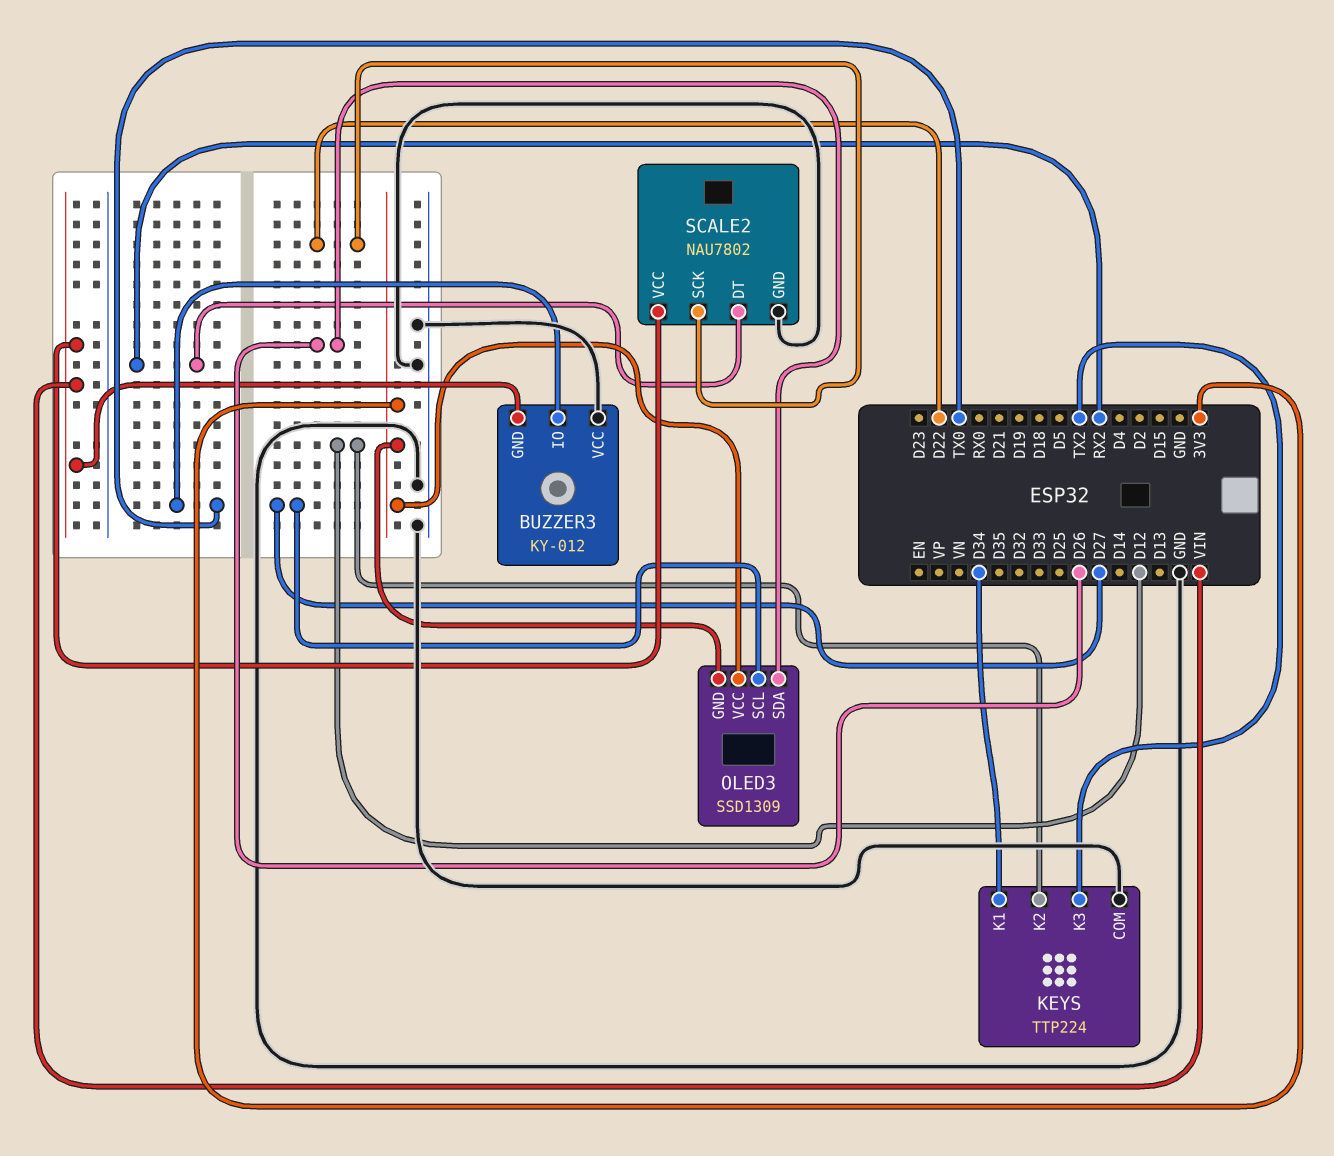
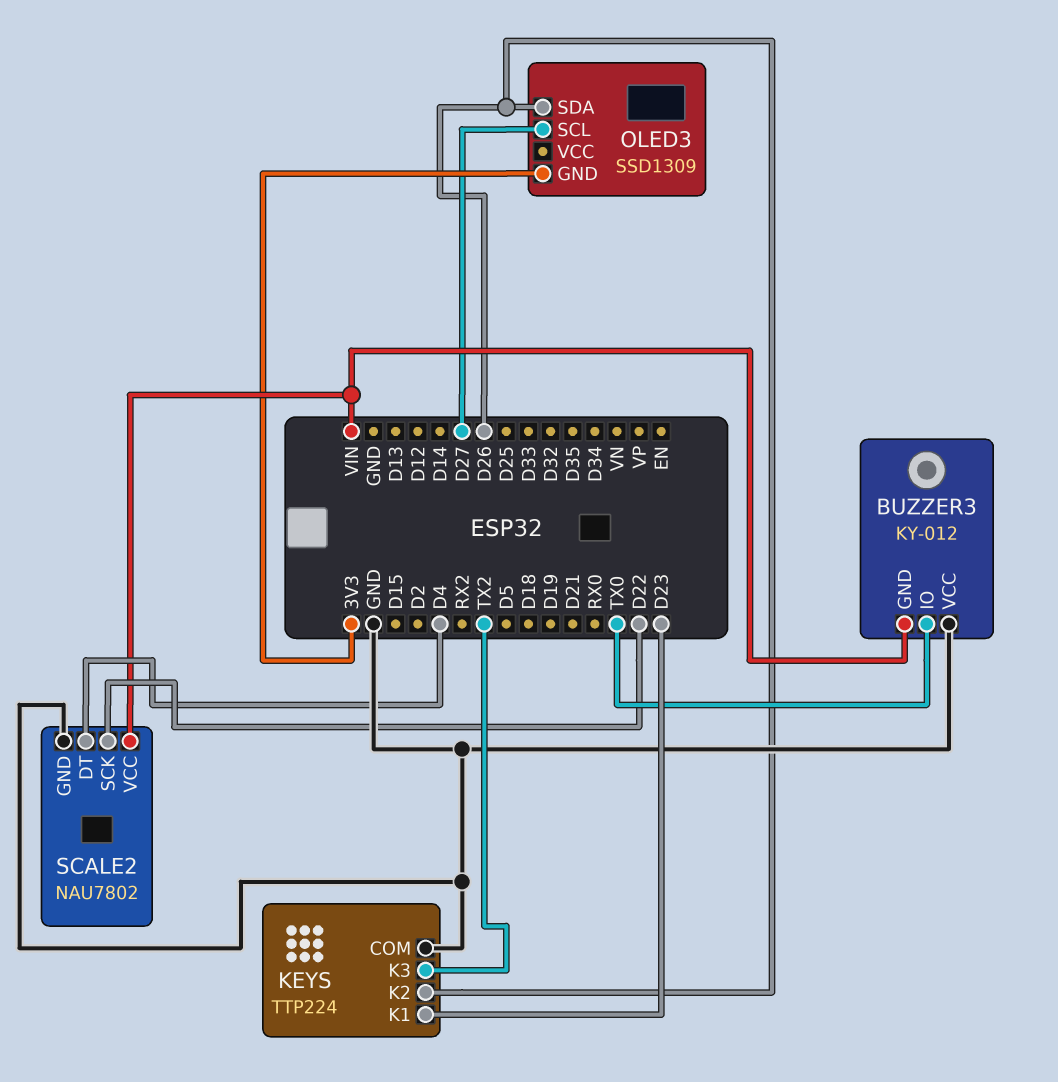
KEYS pin K1: D34 -> D23
KEYS pin K2: D12 -> D26
OLED3 pin VCC: 3V3 -> none
SCALE2 pin DT: RX2 -> D4

